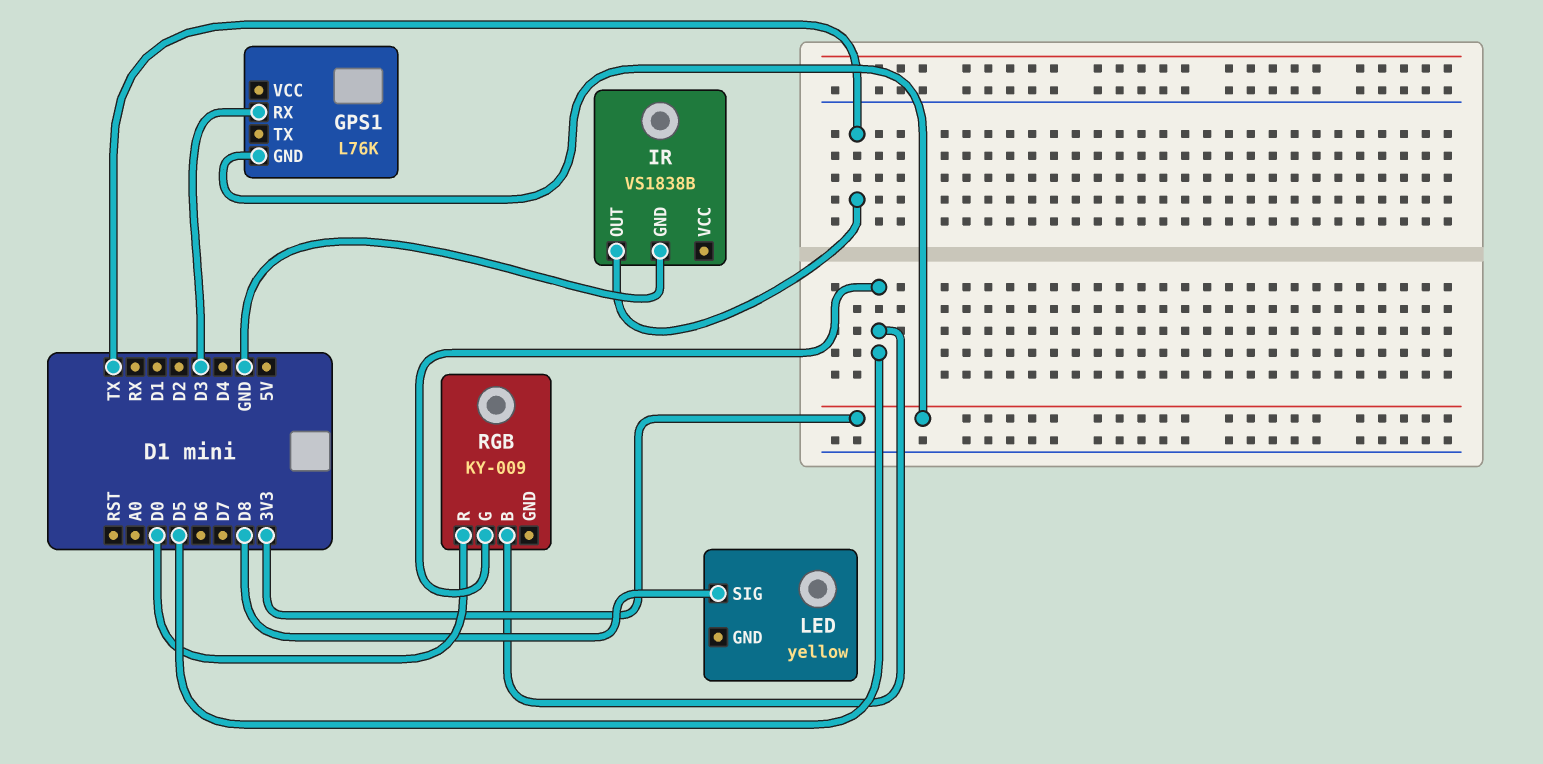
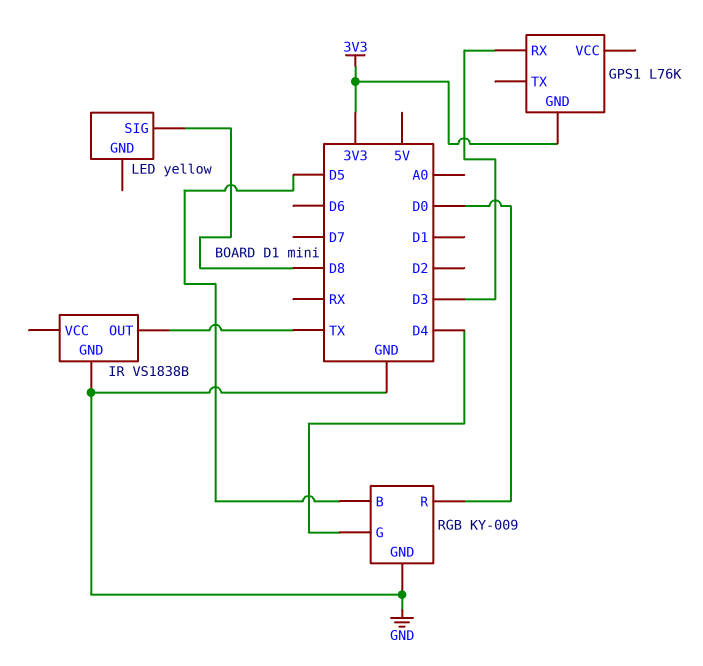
RGB pin G: D5 -> D4
RGB pin GND: none -> GND

